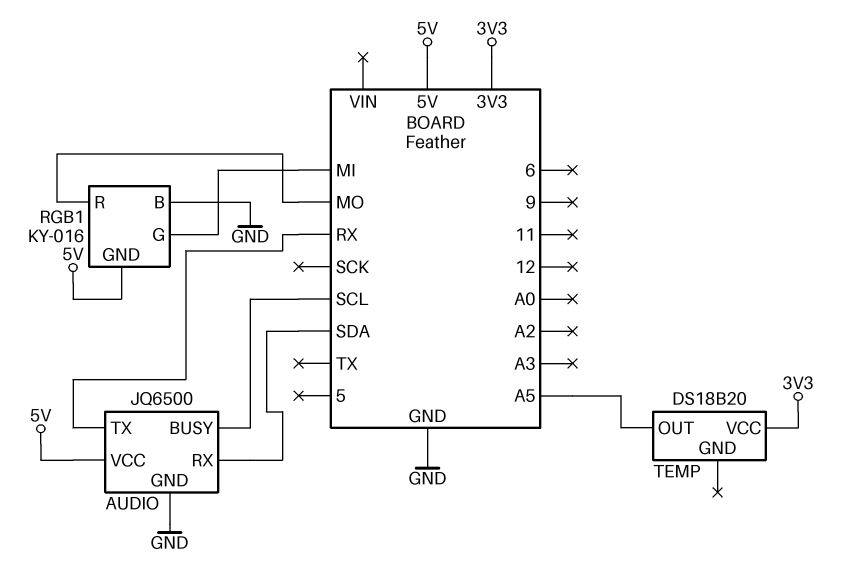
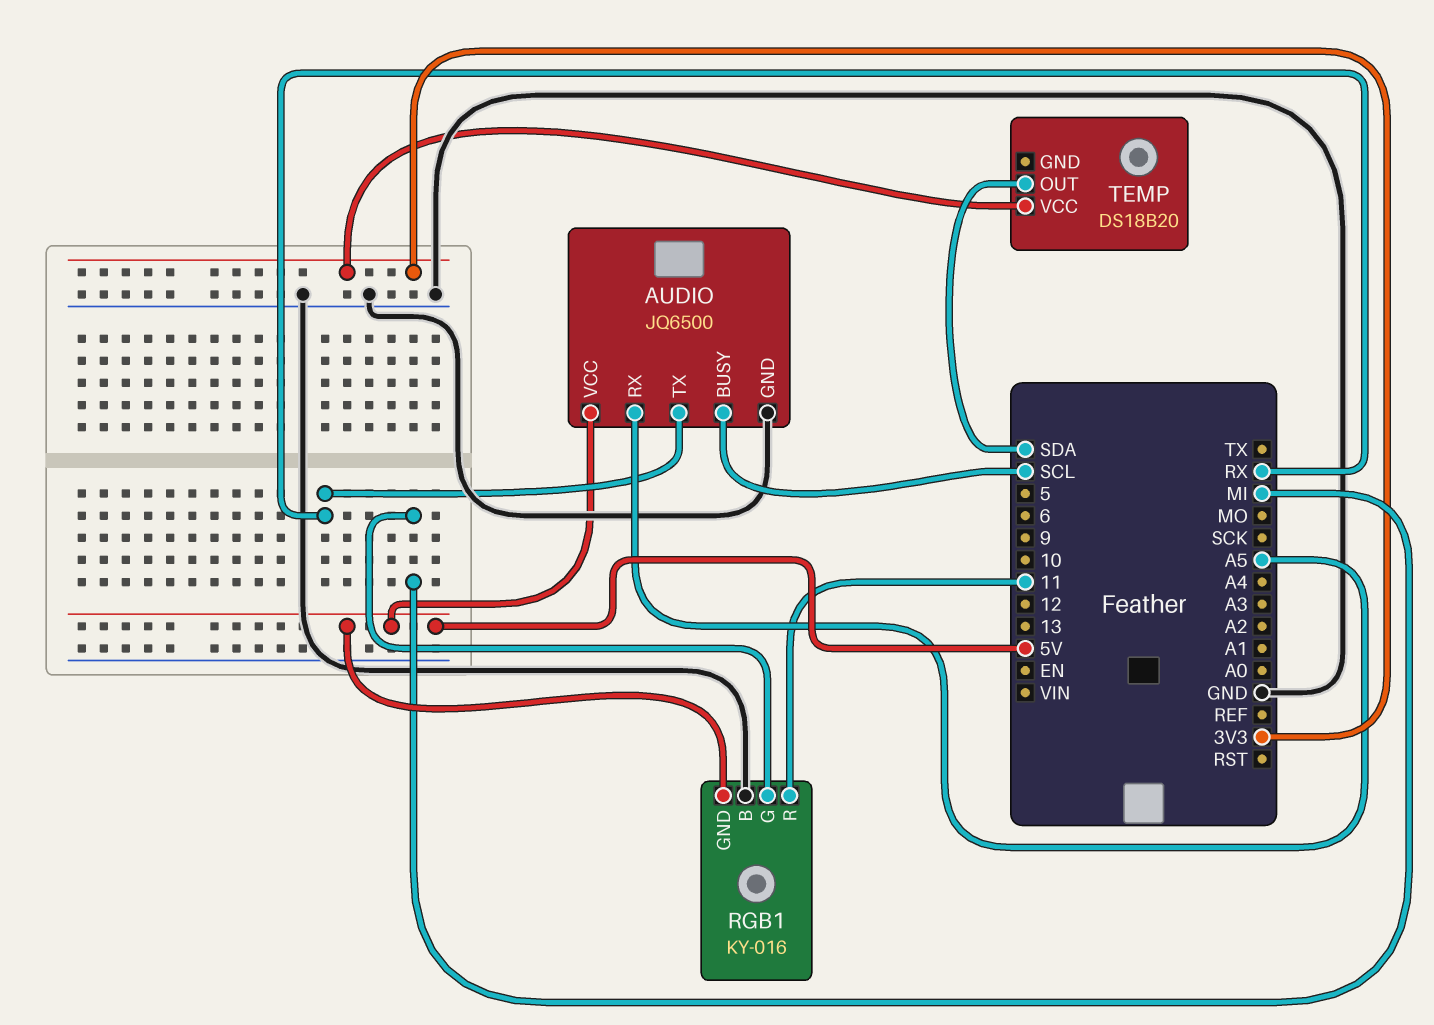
AUDIO pin RX: SDA -> A5
RGB1 pin R: MO -> 11
TEMP pin OUT: A5 -> SDA

